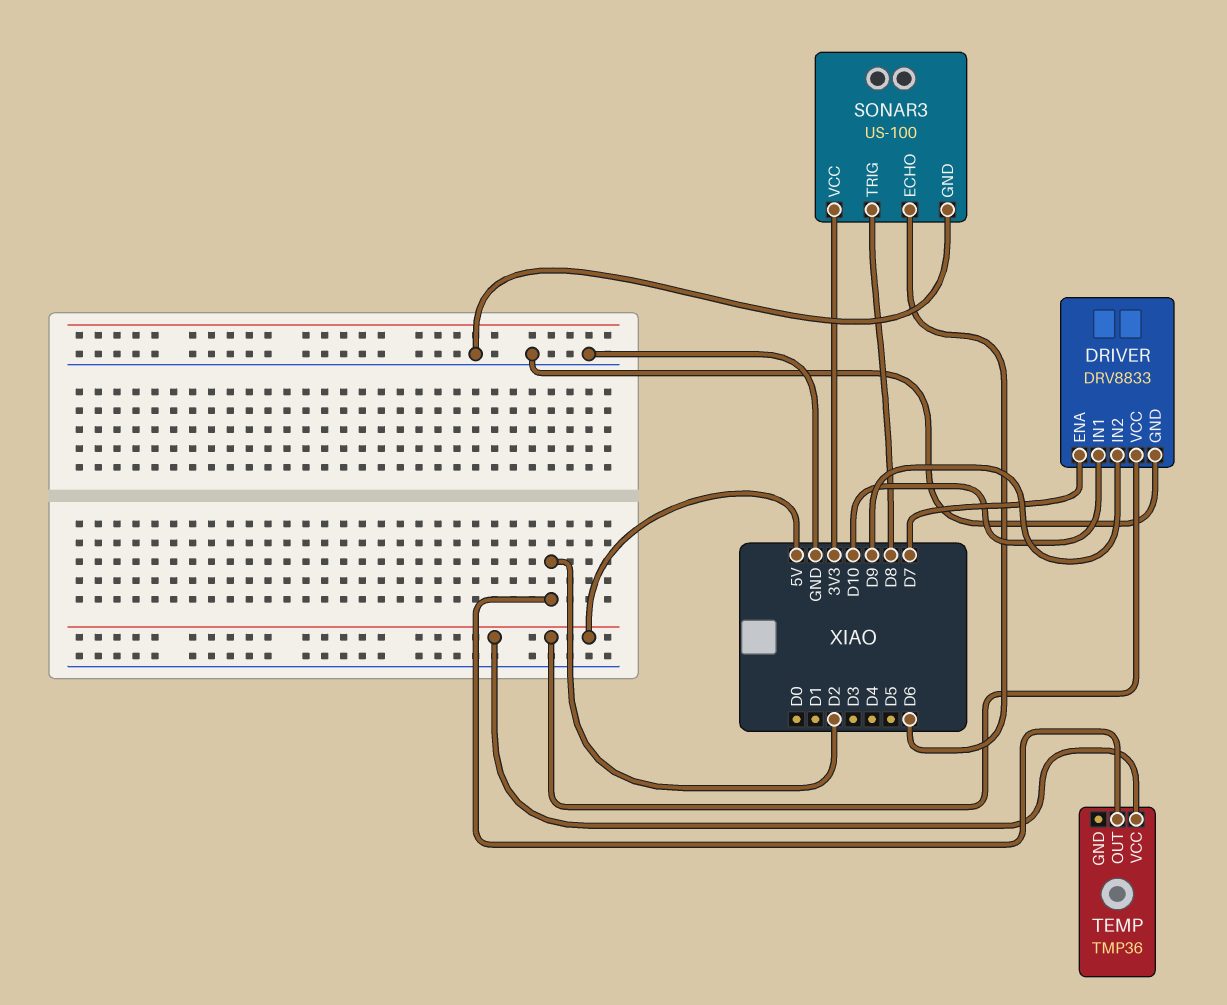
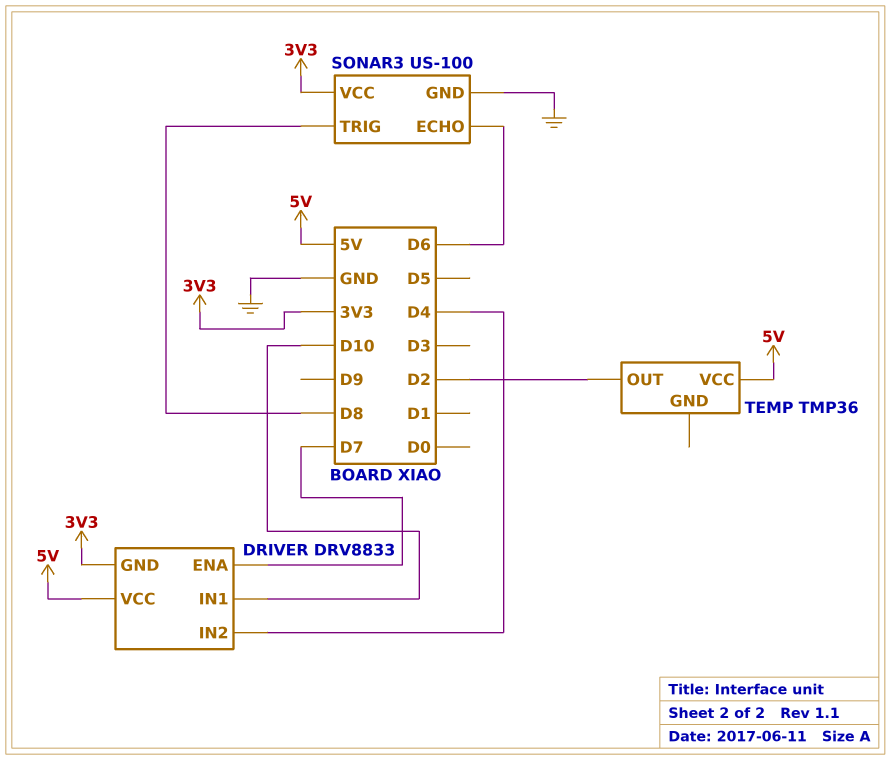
DRIVER pin GND: GND -> 3V3
DRIVER pin IN2: D9 -> D4

